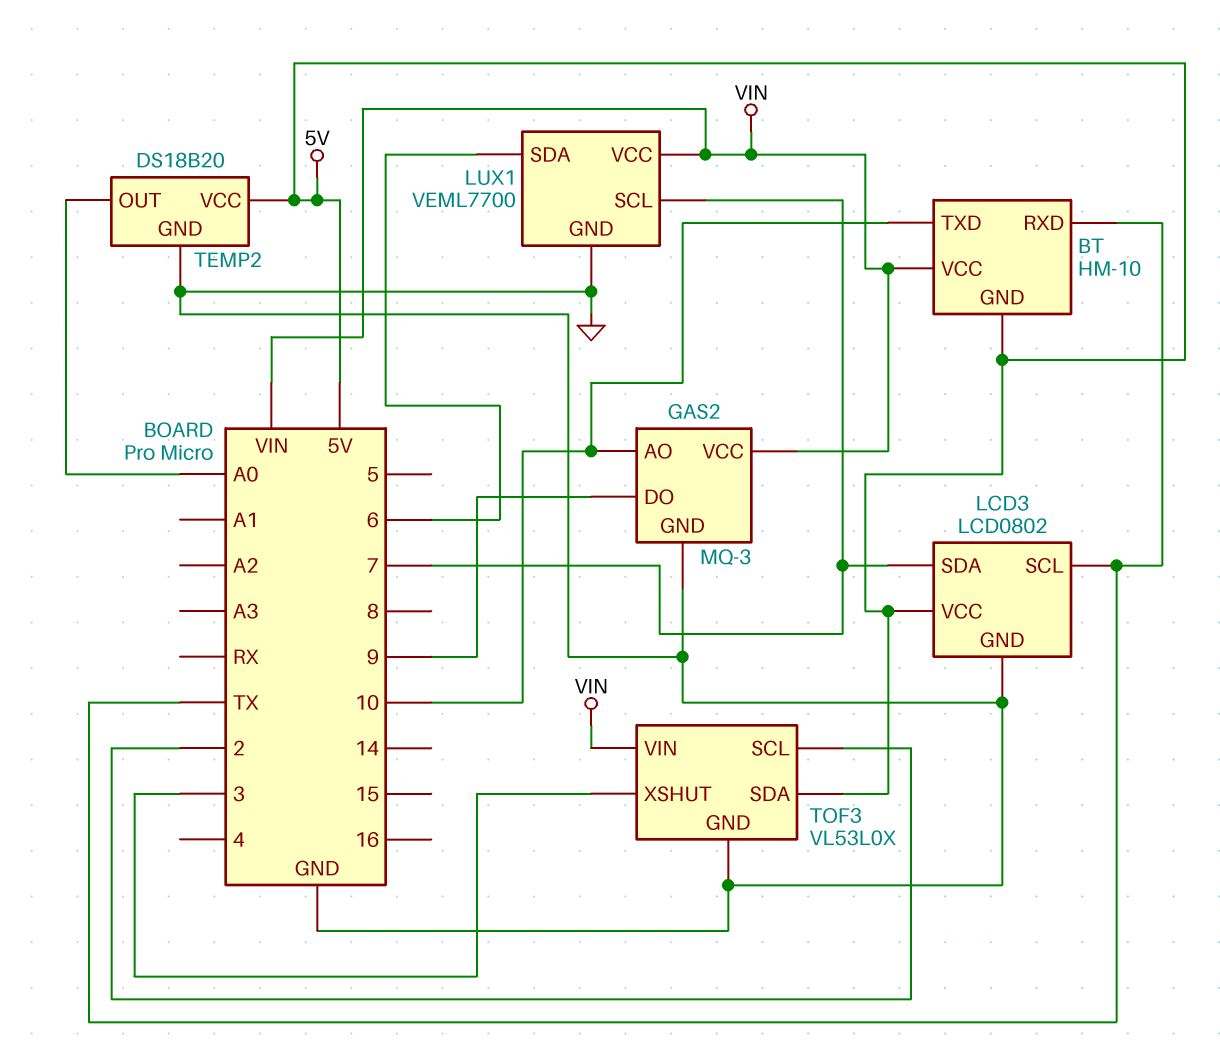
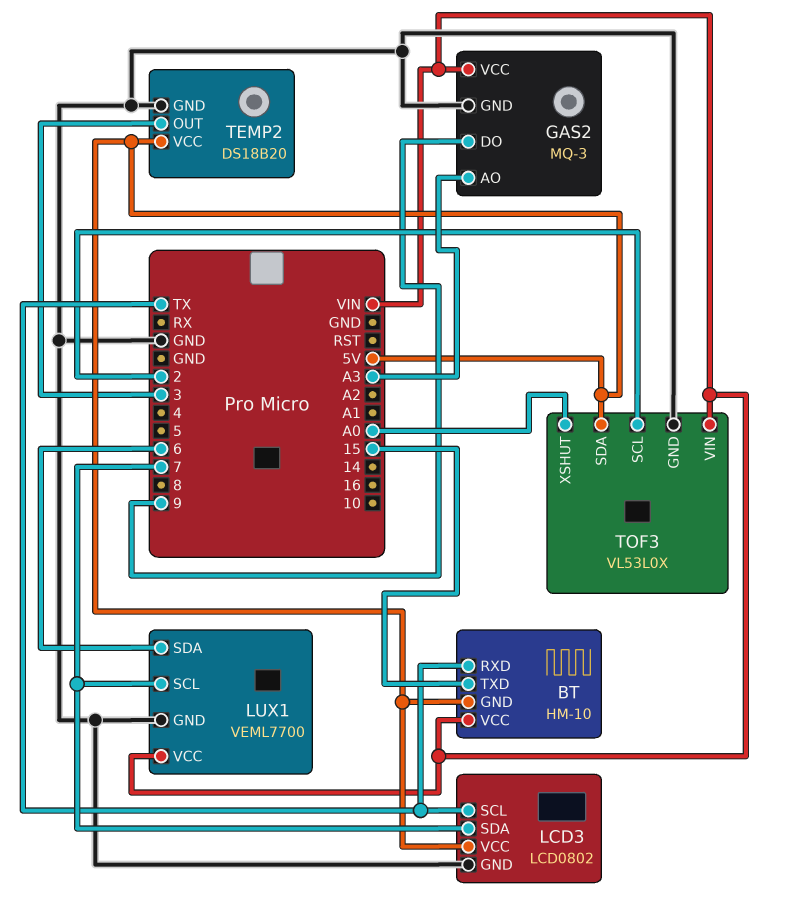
BT pin TXD: 10 -> 15
GAS2 pin AO: 10 -> A3
TEMP2 pin OUT: A0 -> 3
TOF3 pin XSHUT: 3 -> A0

